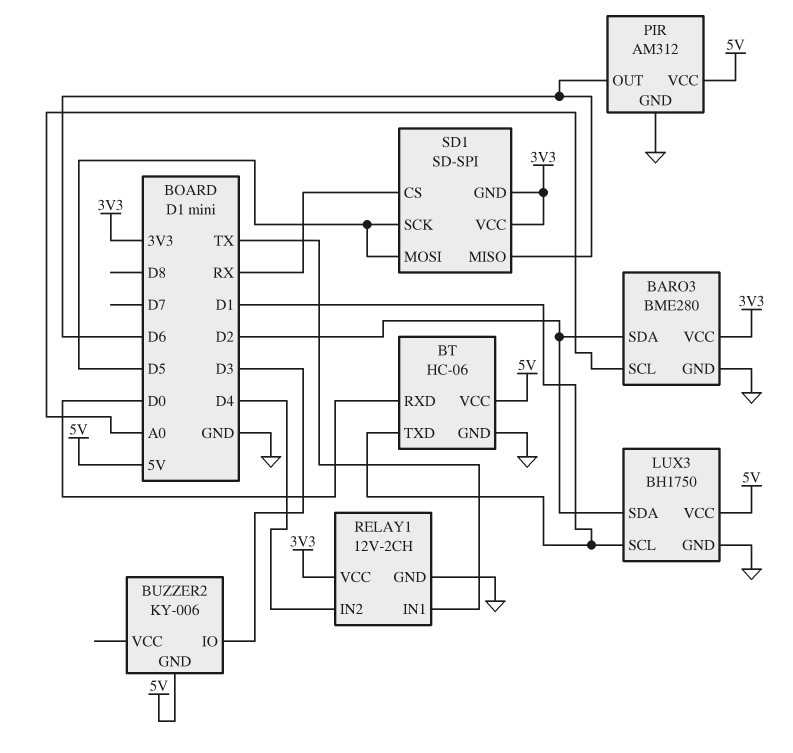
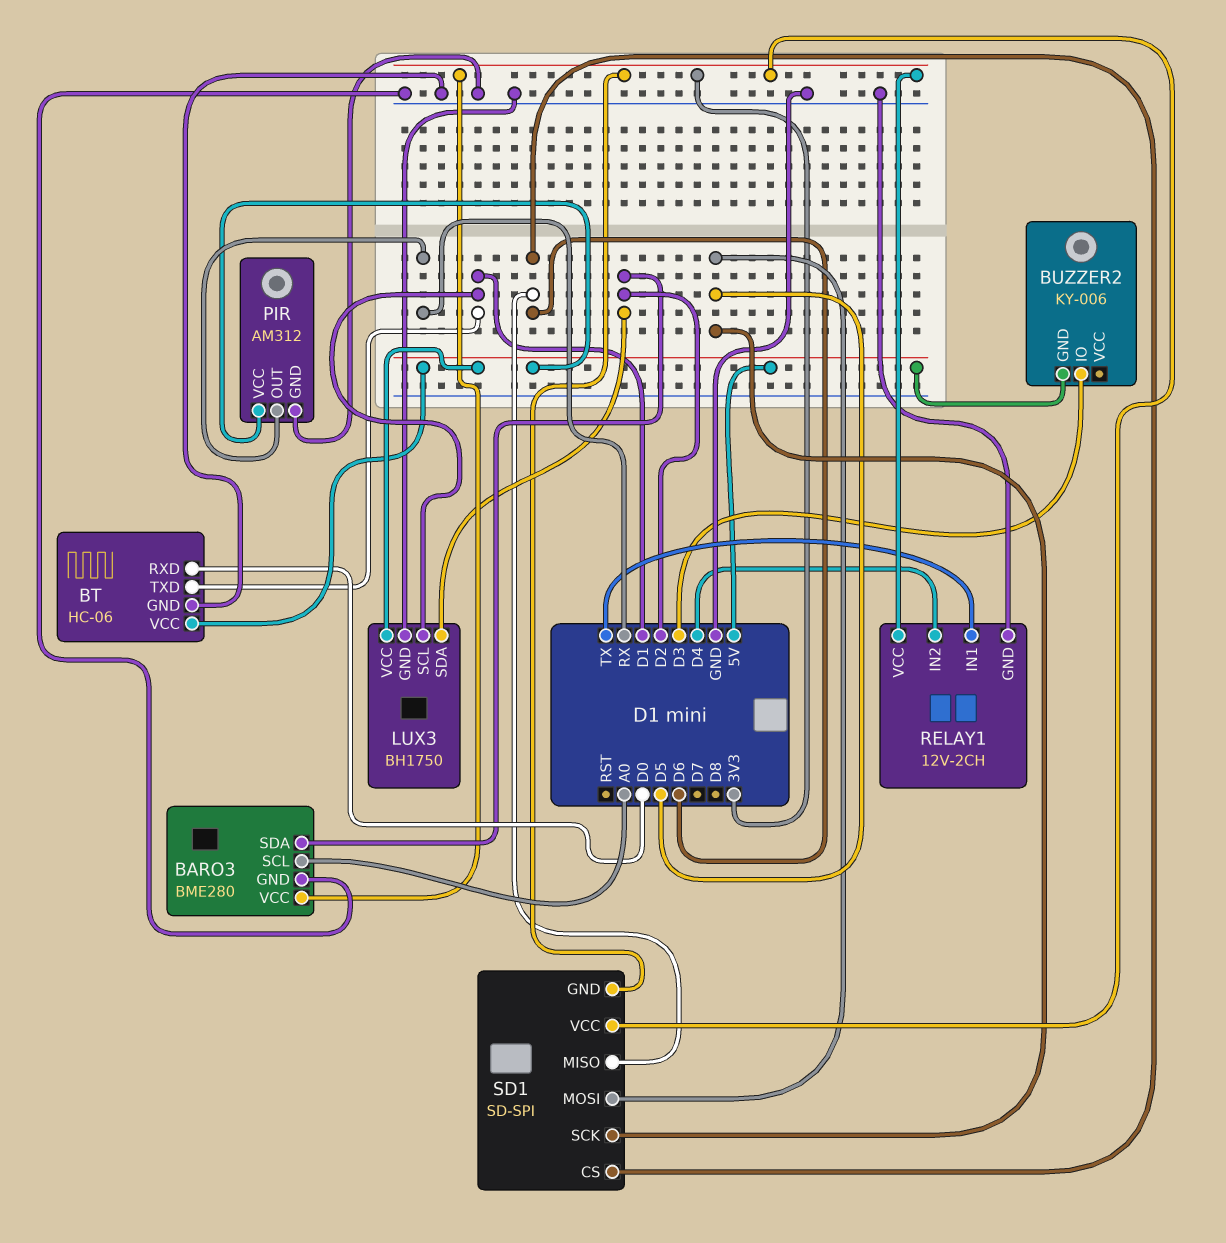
PIR pin OUT: D6 -> RX
SD1 pin CS: RX -> D6

